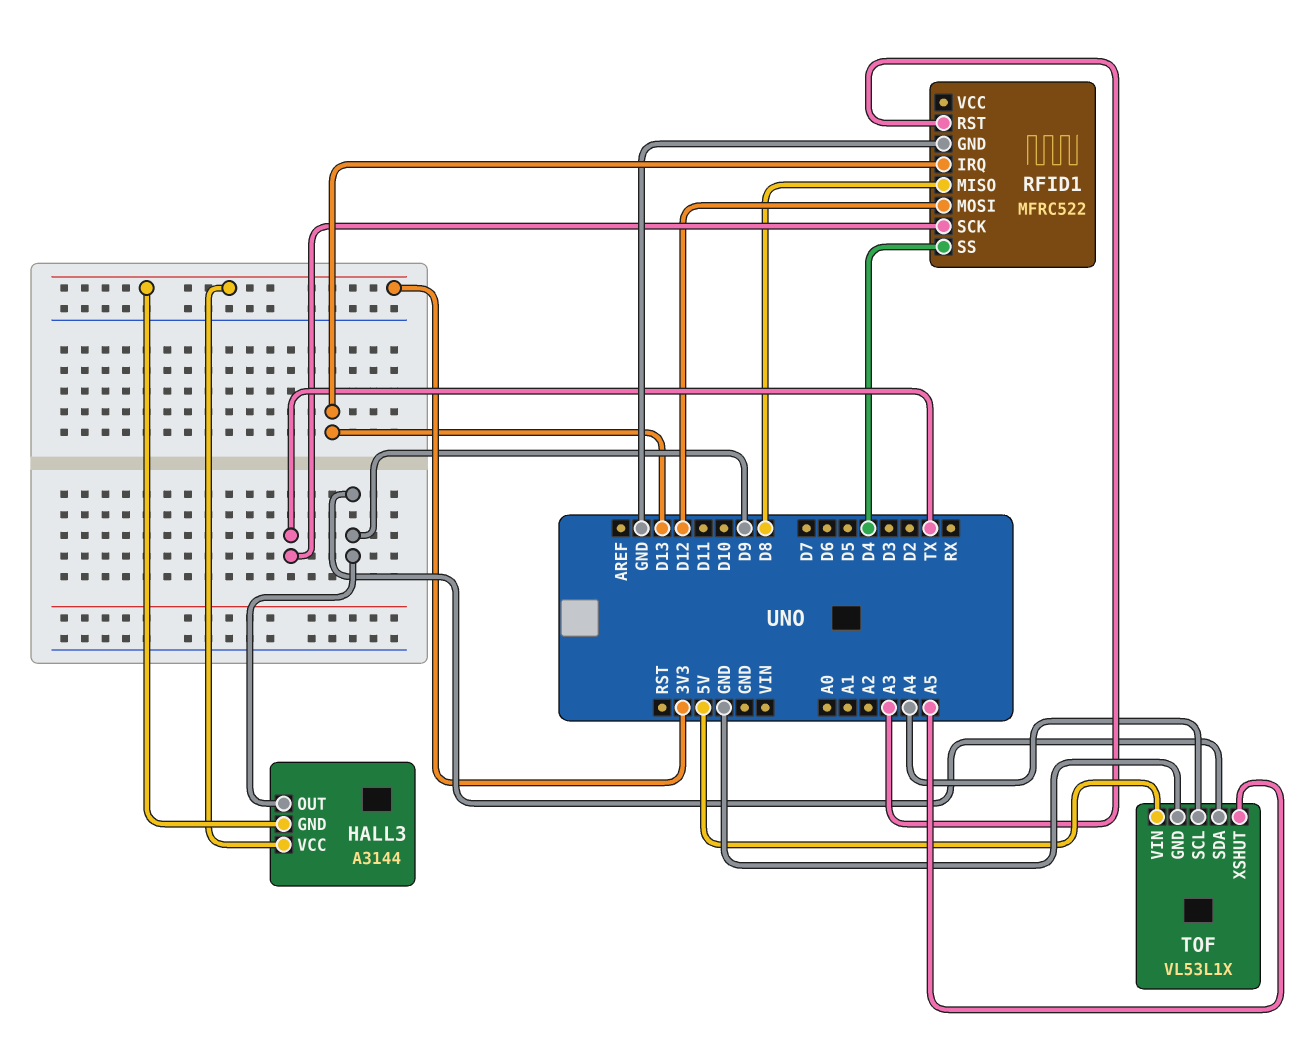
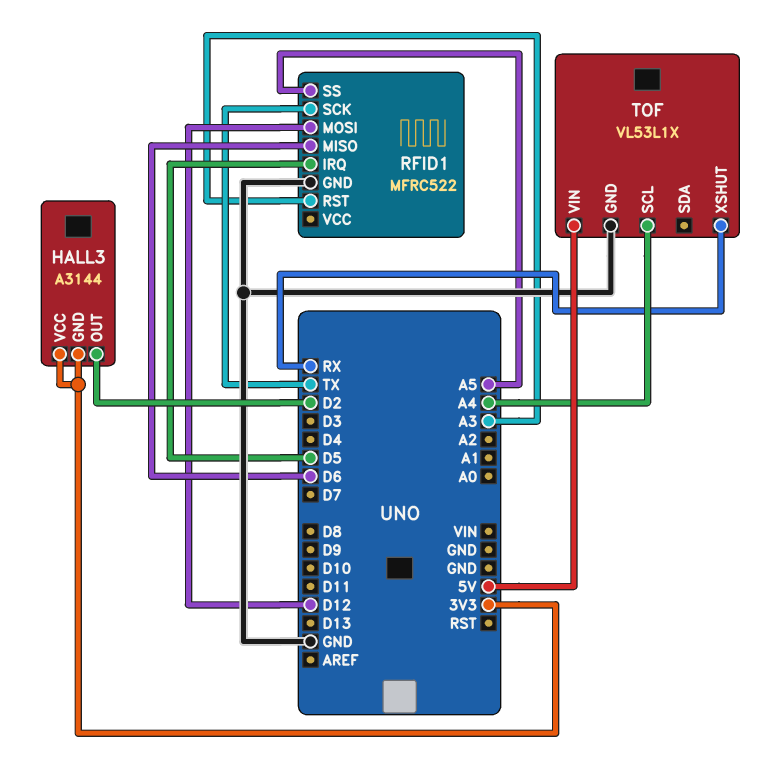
HALL3 pin OUT: D9 -> D2
RFID1 pin IRQ: D13 -> D5
RFID1 pin MISO: D8 -> D6
RFID1 pin SS: D4 -> A5
TOF pin SDA: D9 -> none
TOF pin XSHUT: A5 -> RX

